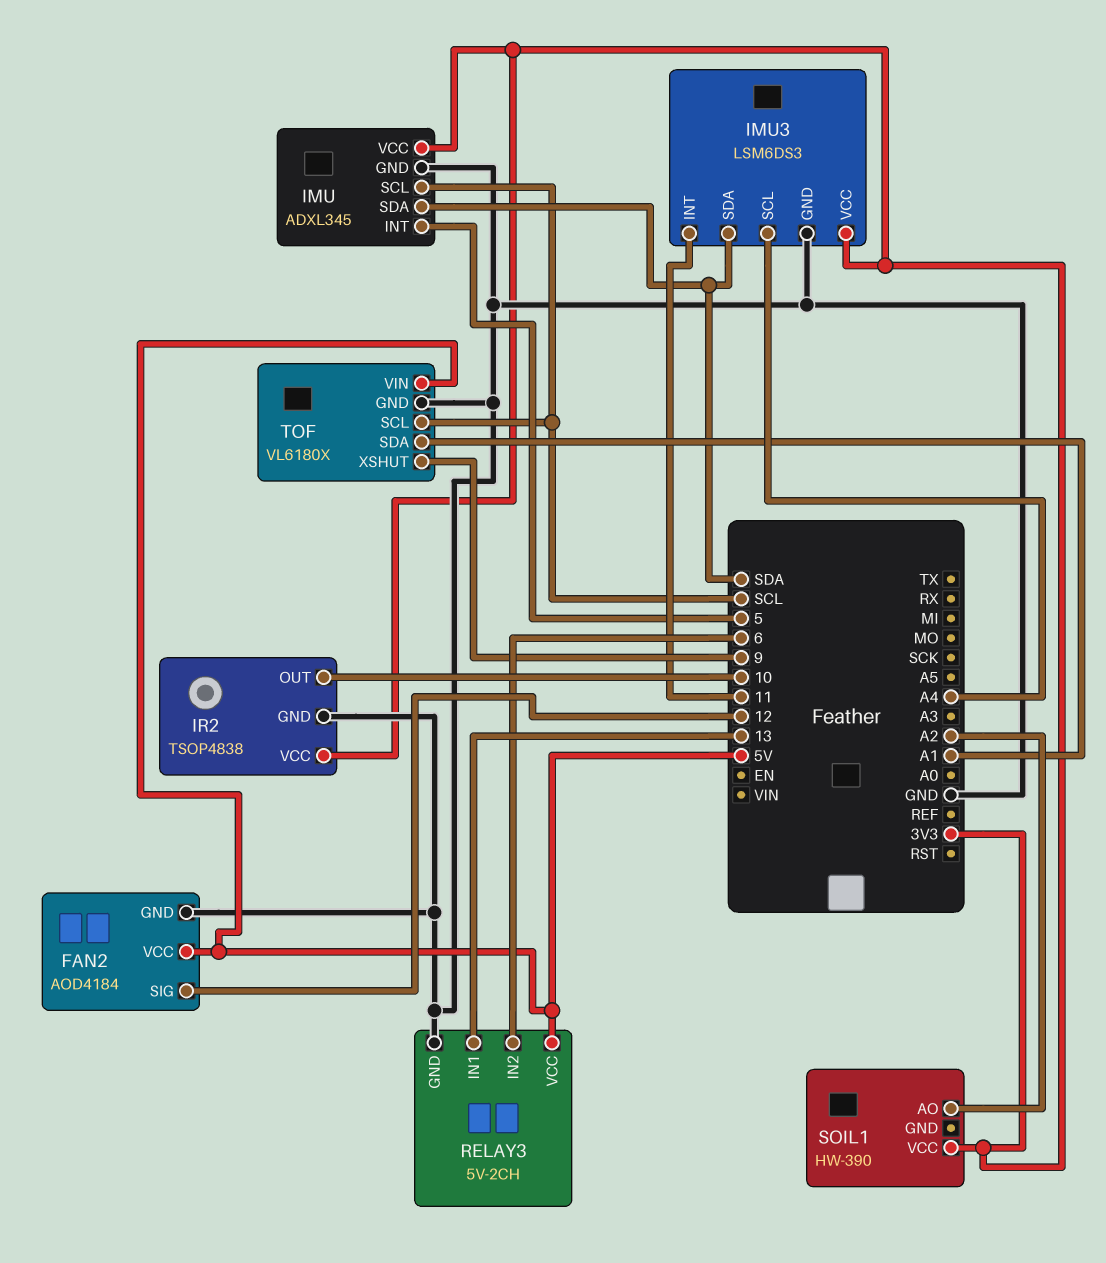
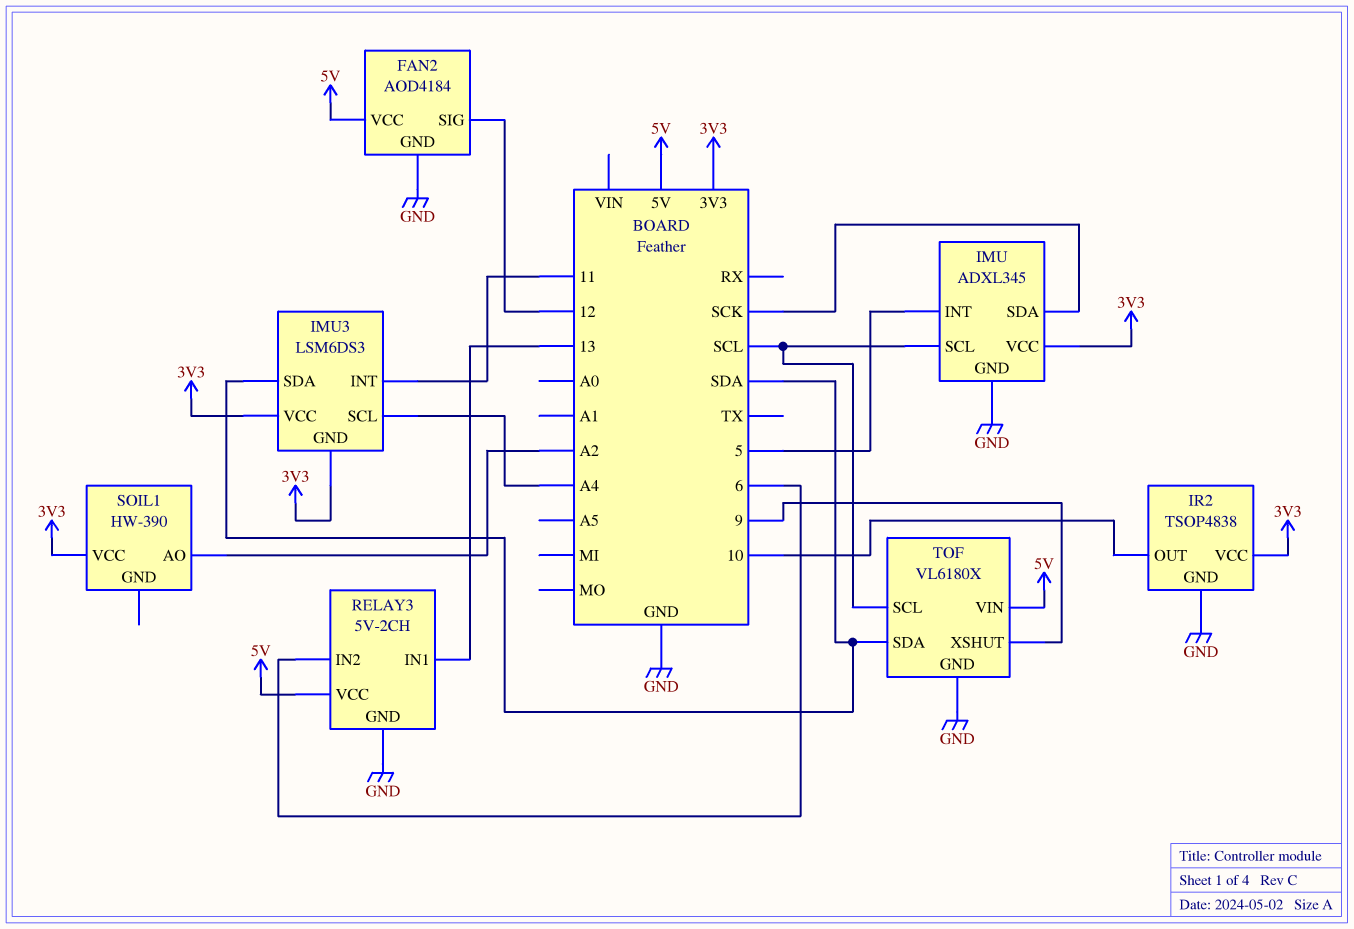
IMU pin SDA: SDA -> SCK
IMU3 pin GND: GND -> 3V3
TOF pin SDA: A1 -> SDA

